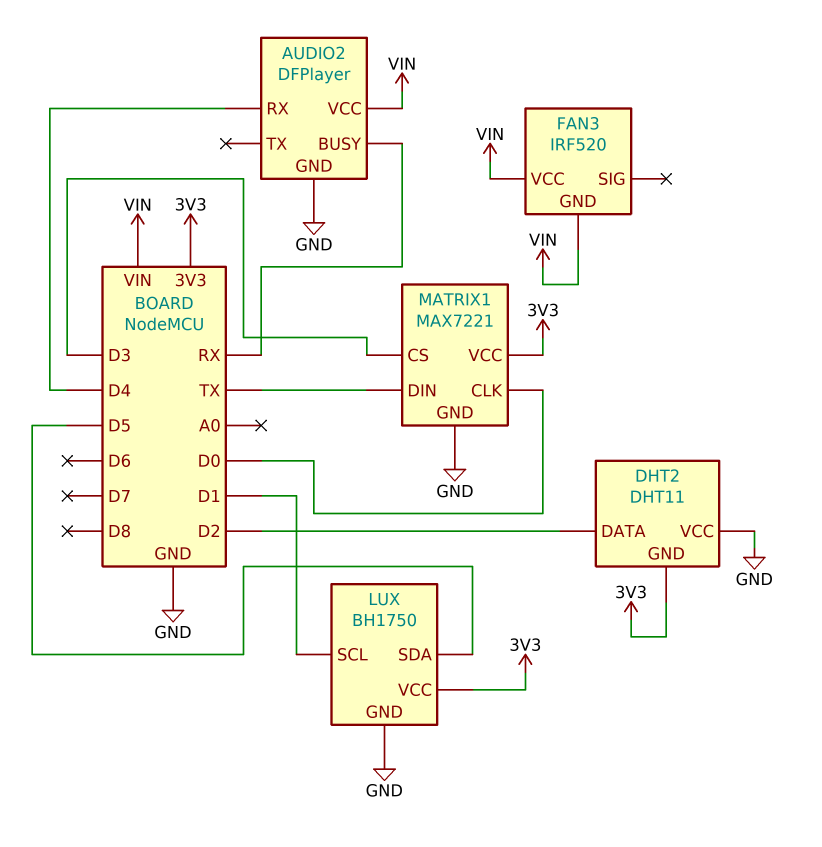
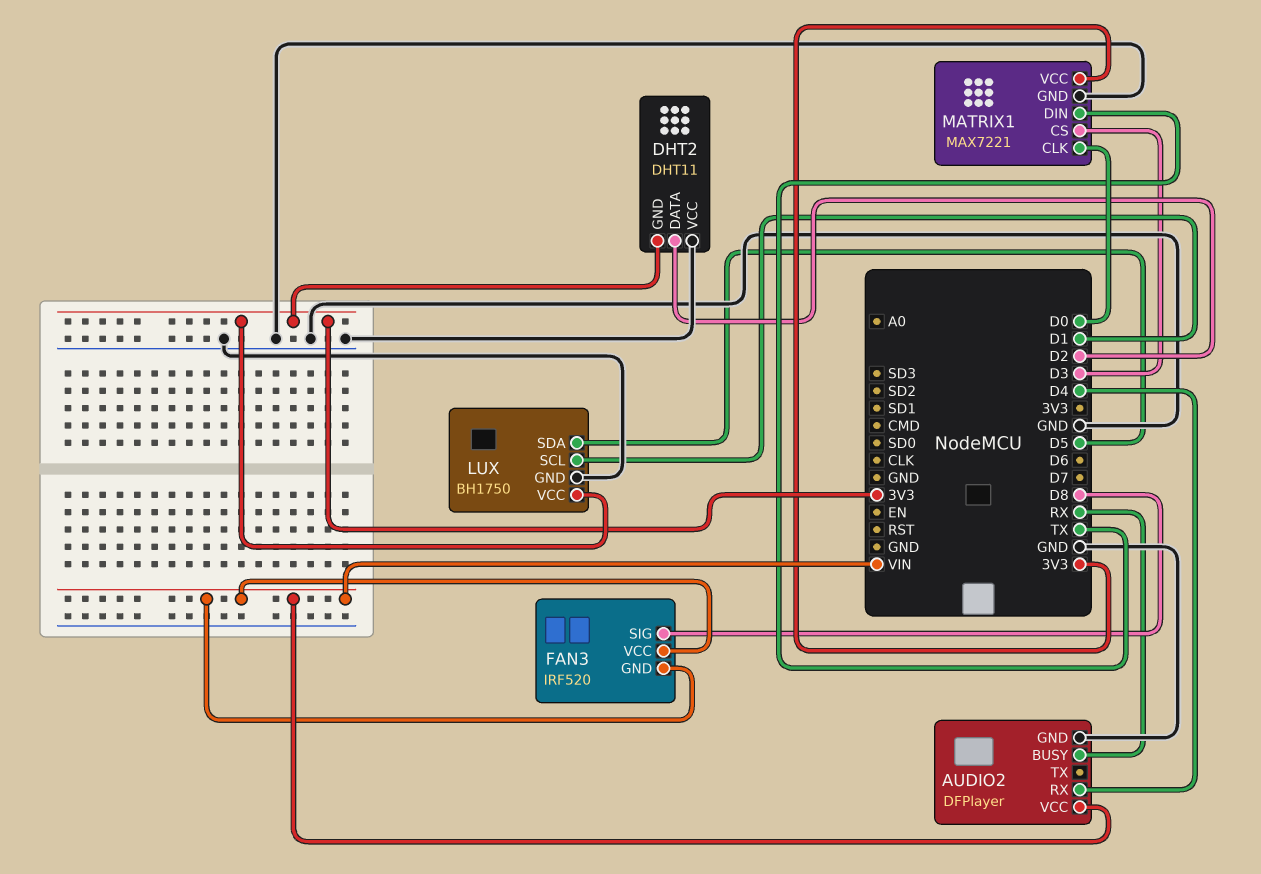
FAN3 pin SIG: none -> D8

